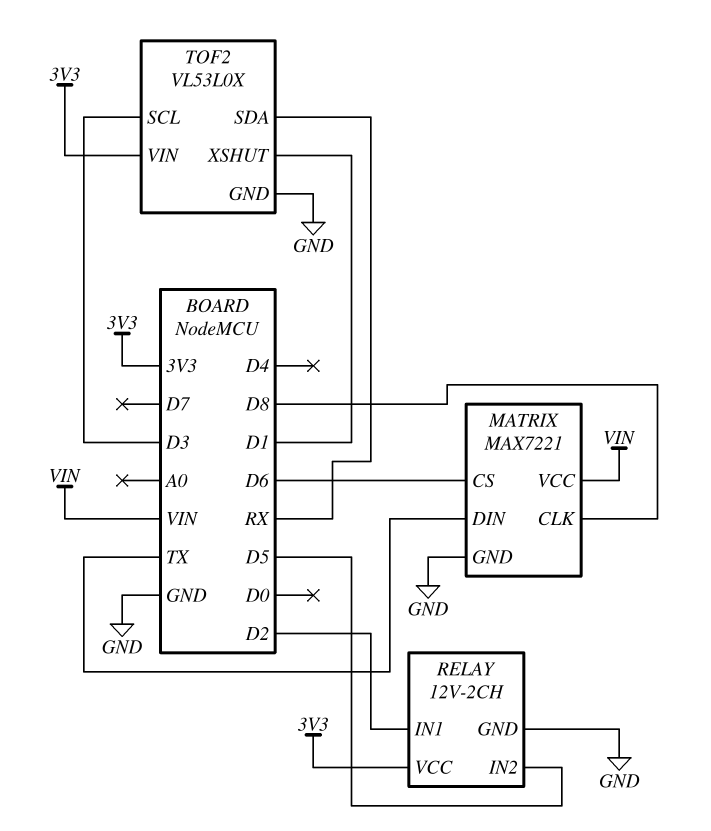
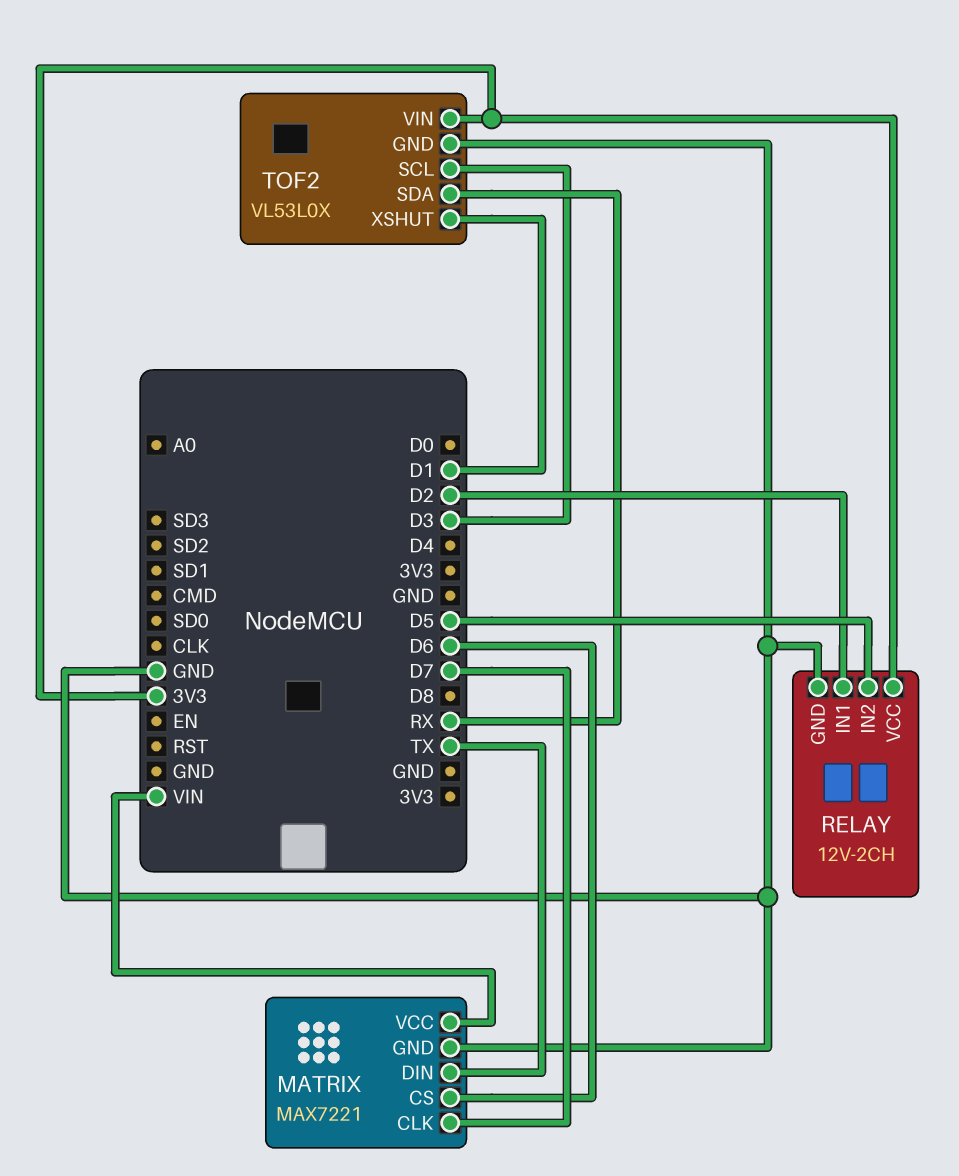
MATRIX pin CLK: D8 -> D7

